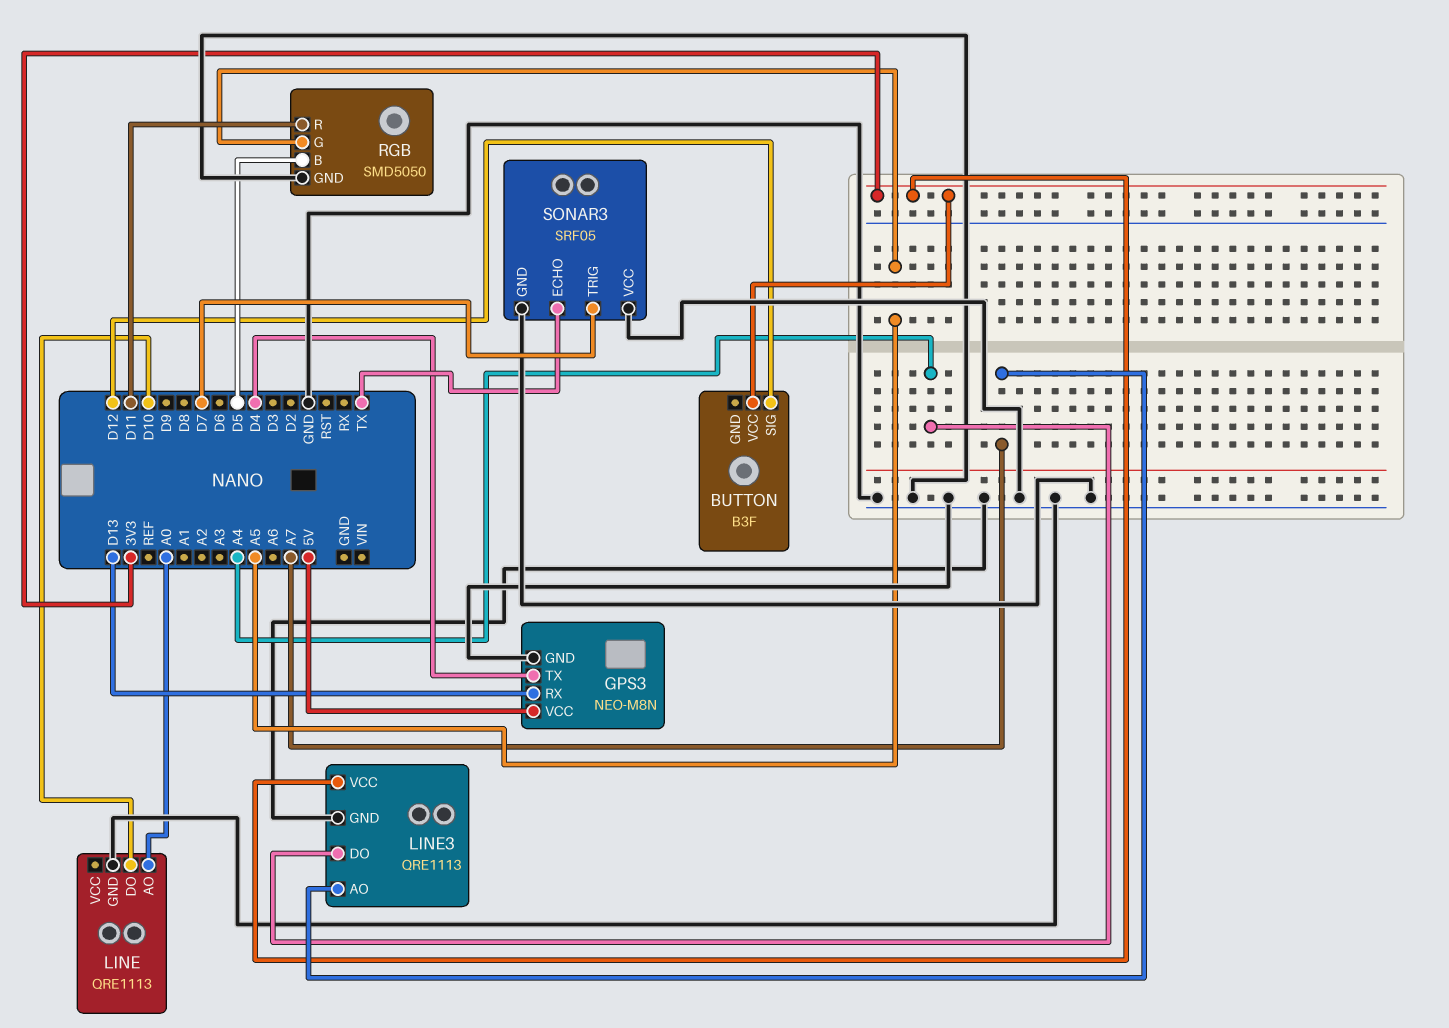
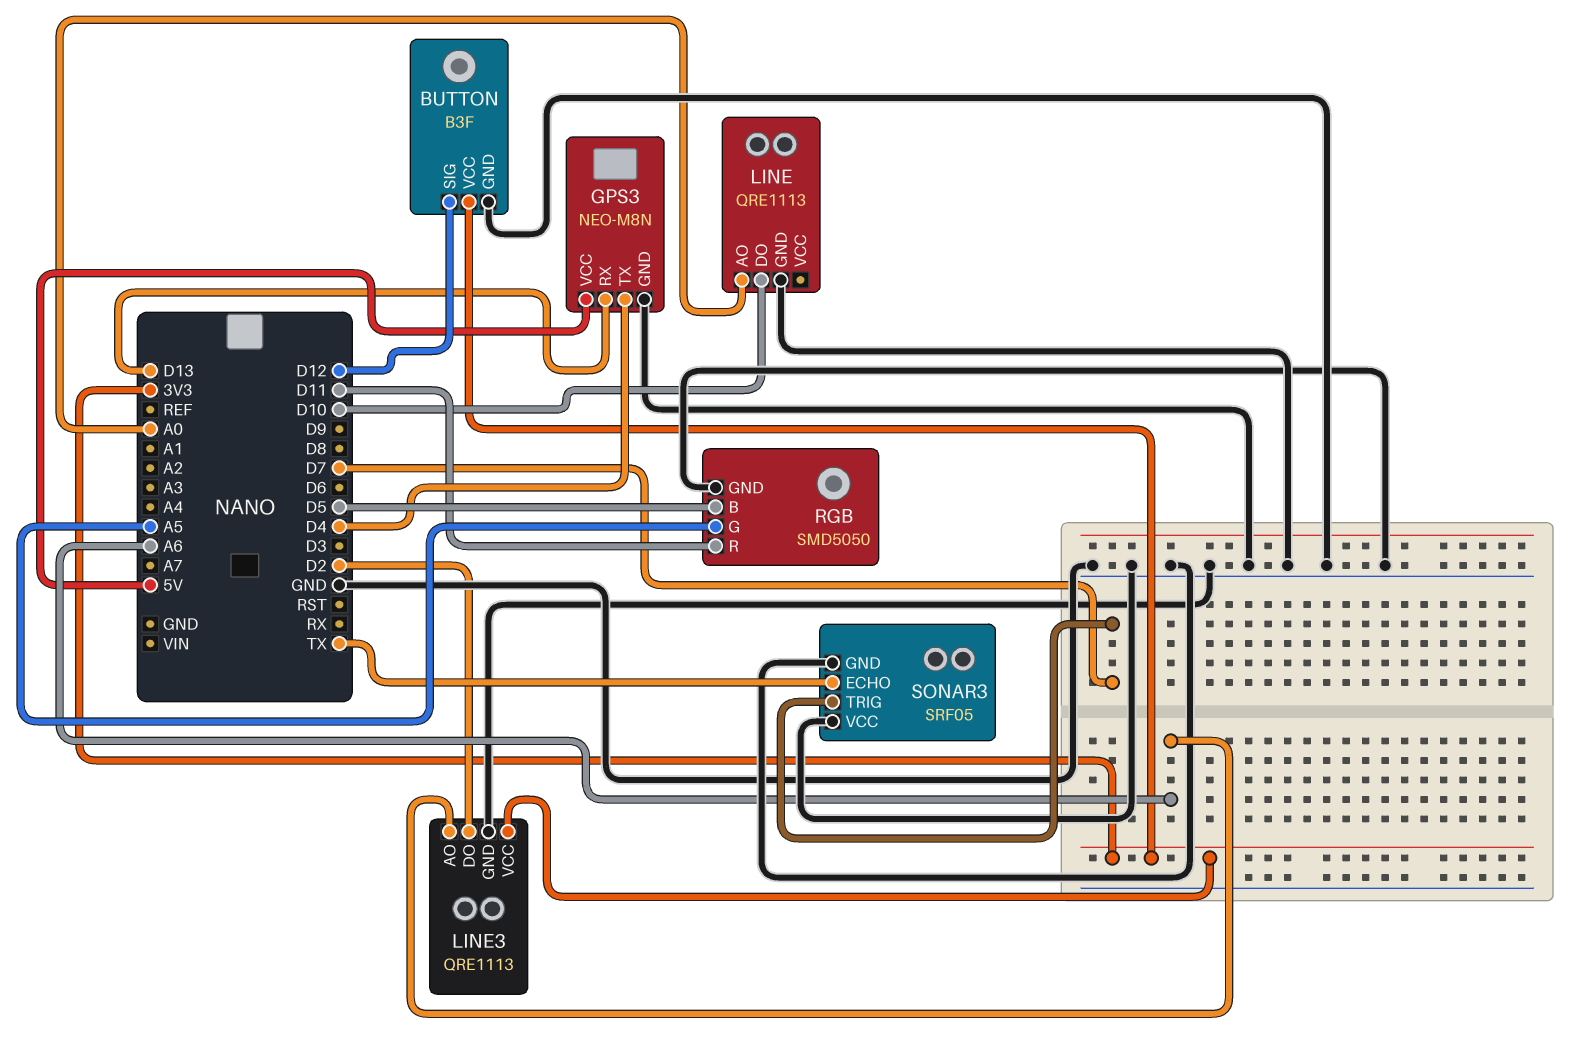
BUTTON pin GND: none -> GND
LINE3 pin AO: A7 -> A6
LINE3 pin DO: A4 -> D2

